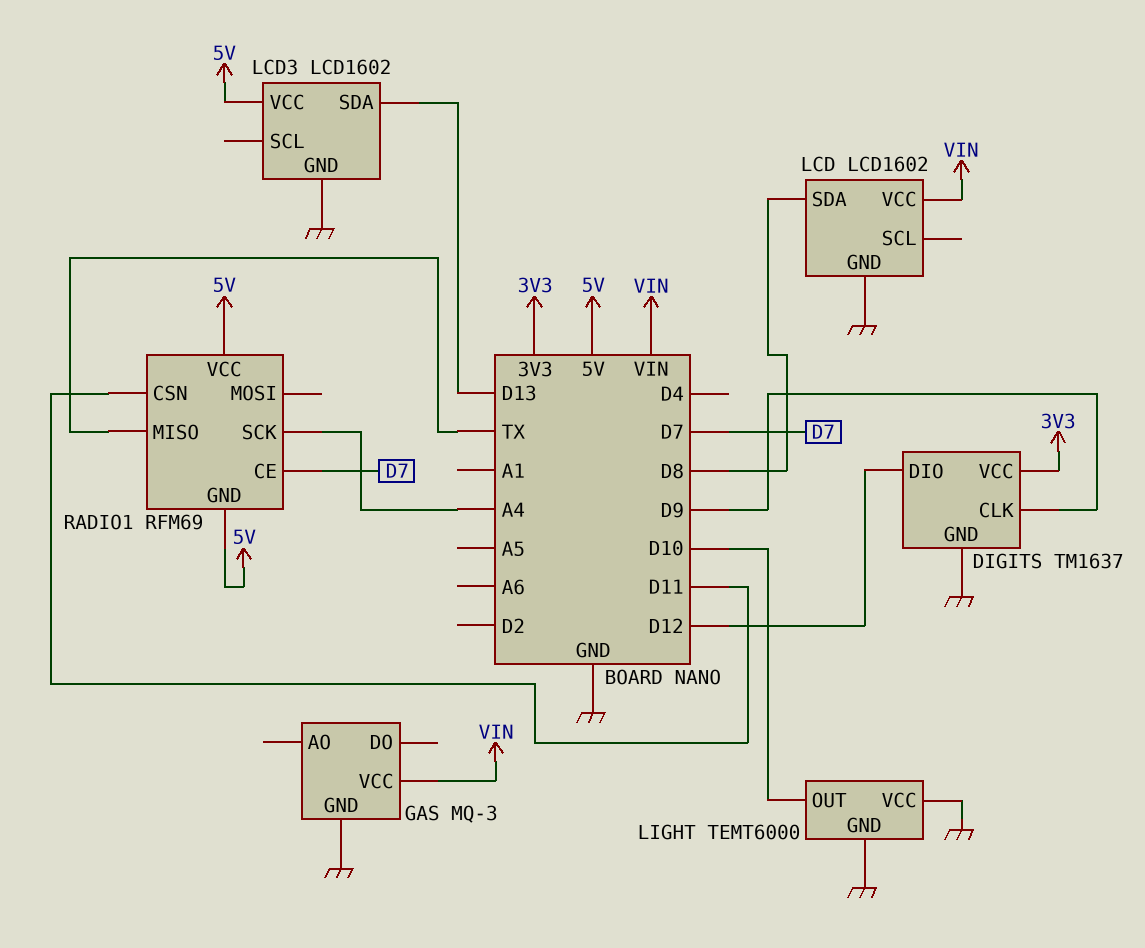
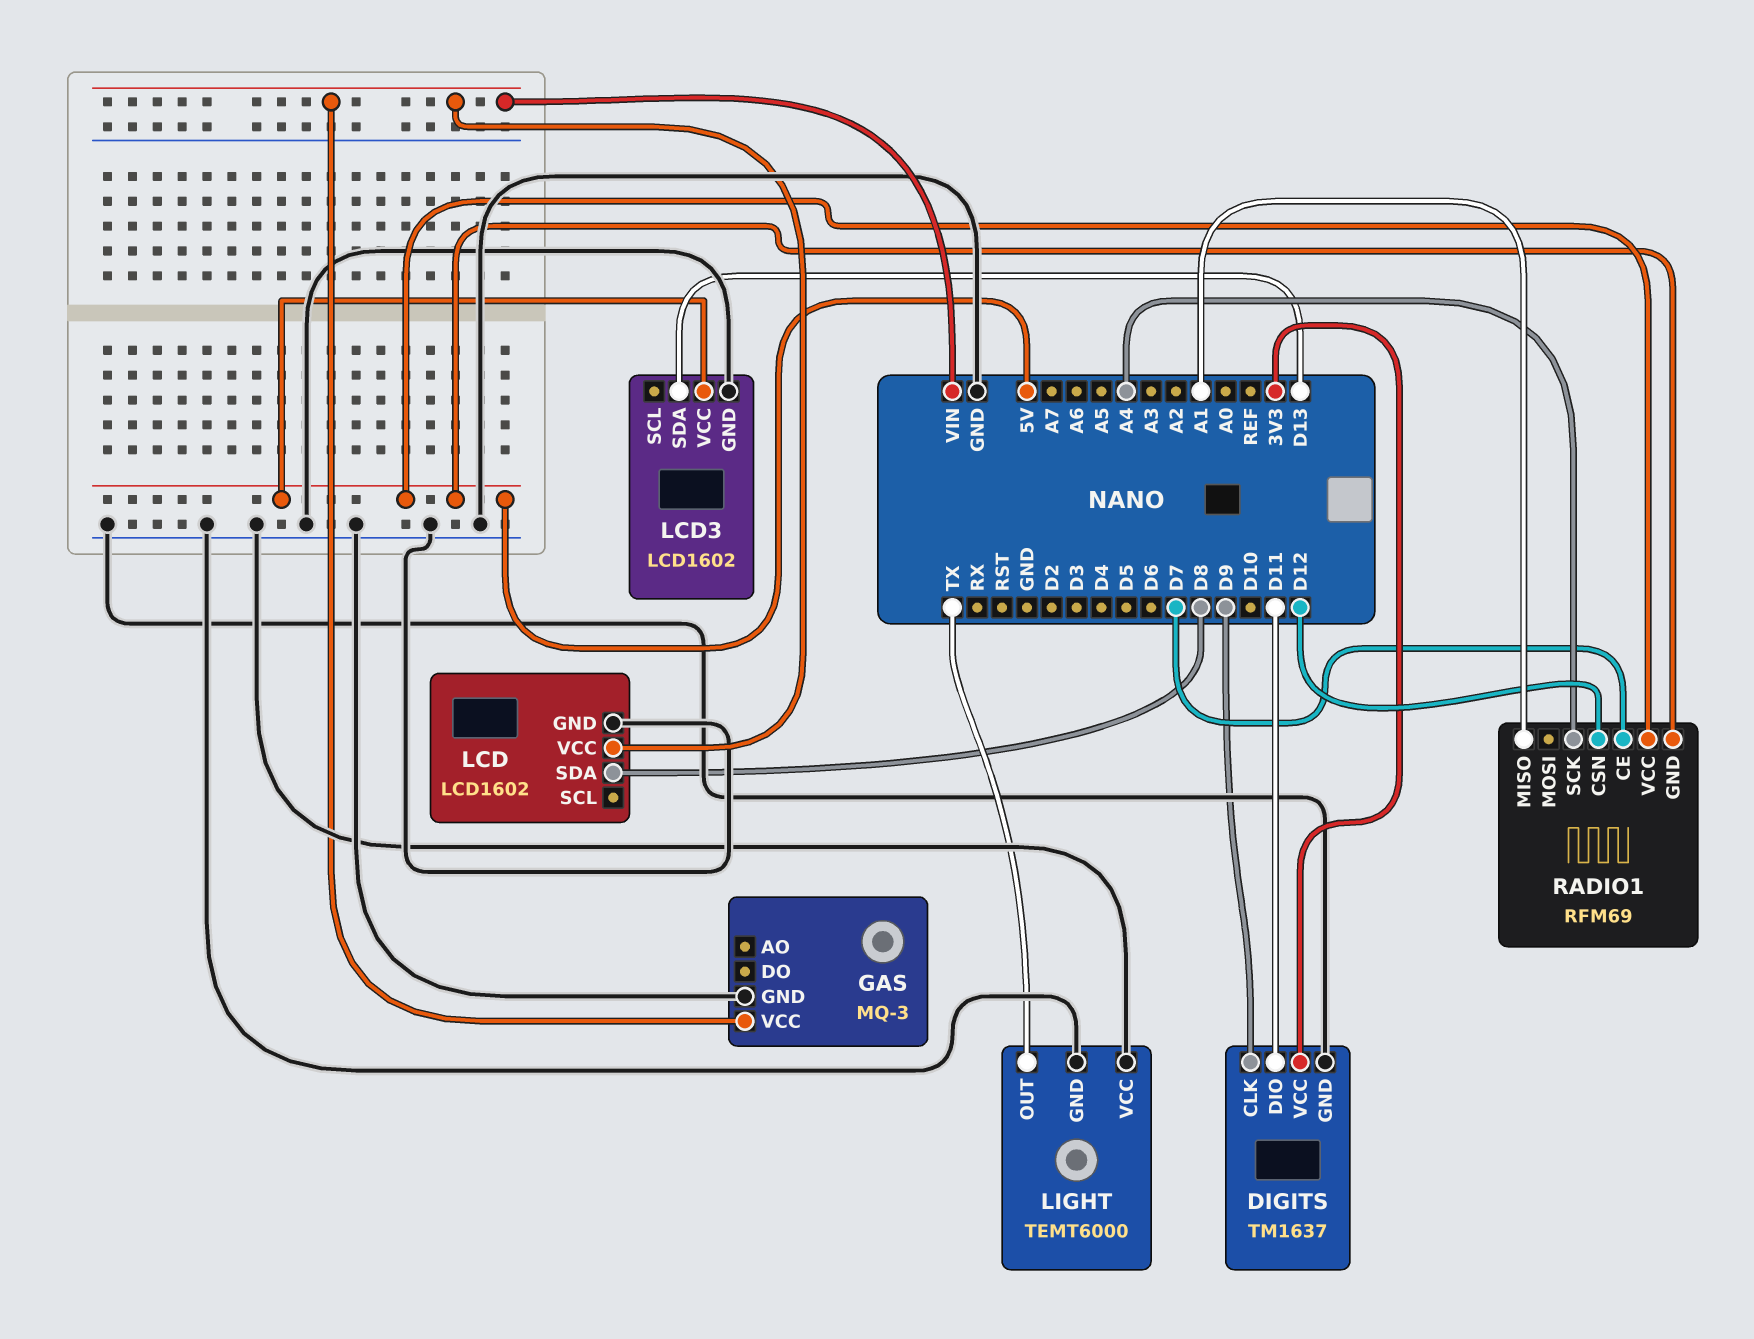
DIGITS pin DIO: D12 -> D11
LIGHT pin OUT: D10 -> TX
RADIO1 pin CSN: D11 -> D12
RADIO1 pin MISO: TX -> A1

